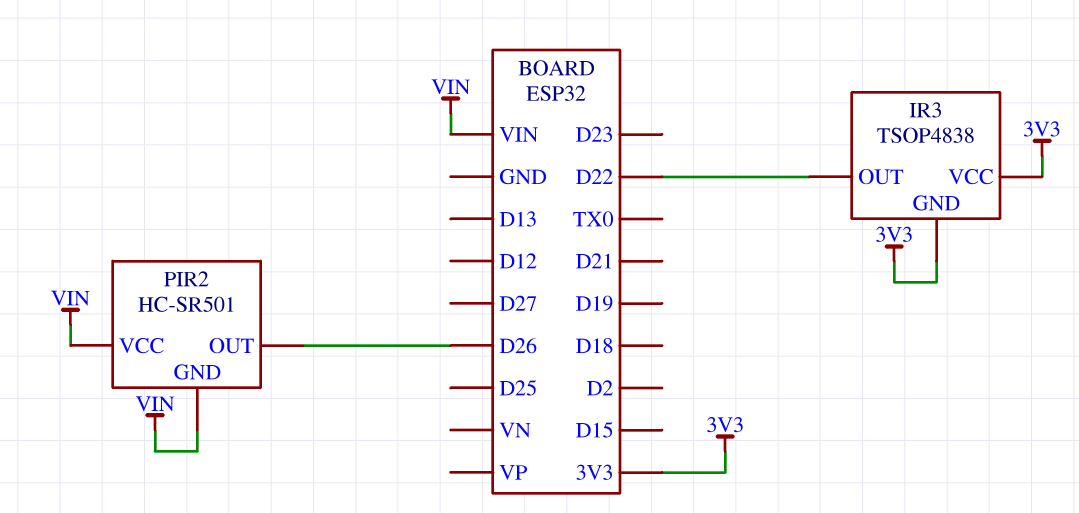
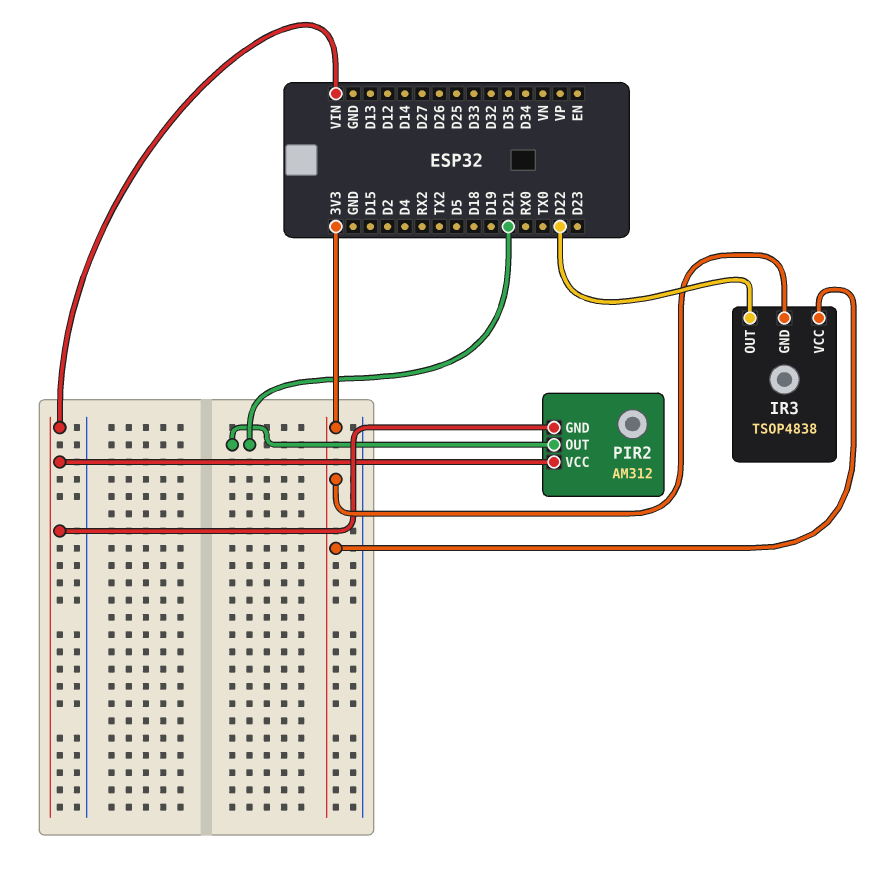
PIR2: HC-SR501 -> AM312
PIR2 pin OUT: D26 -> D21

